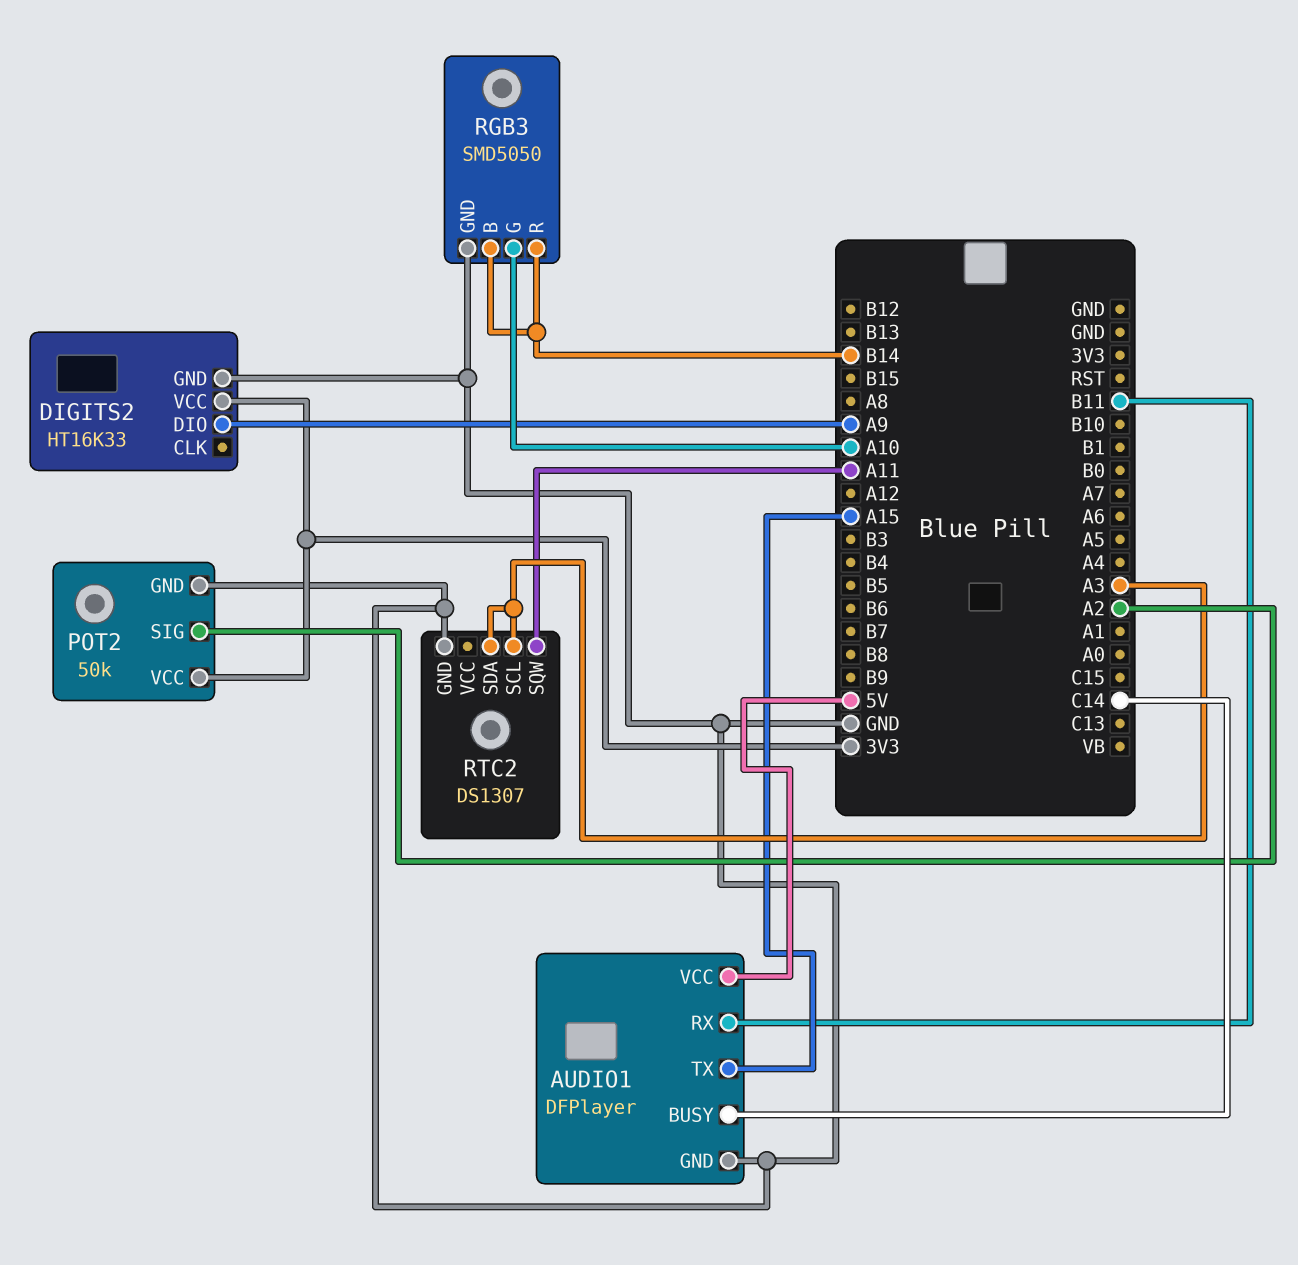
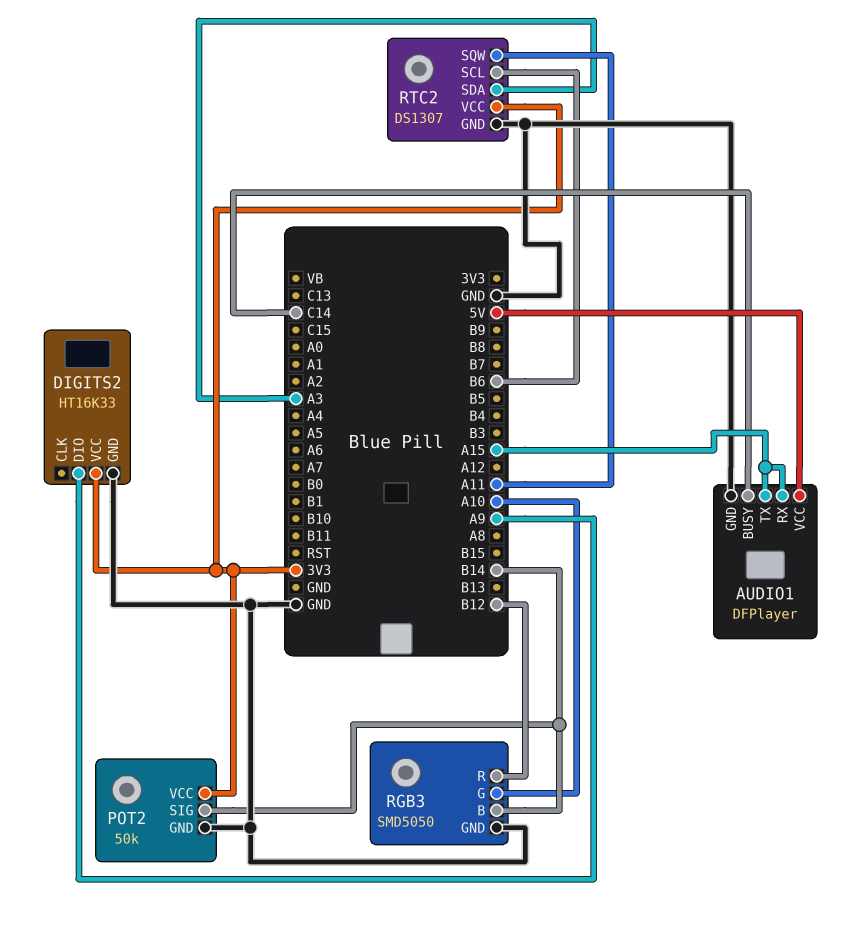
AUDIO1 pin RX: B11 -> A15
POT2 pin SIG: A2 -> B14
RGB3 pin R: B14 -> B12
RTC2 pin SCL: A3 -> B6
RTC2 pin VCC: none -> 3V3

